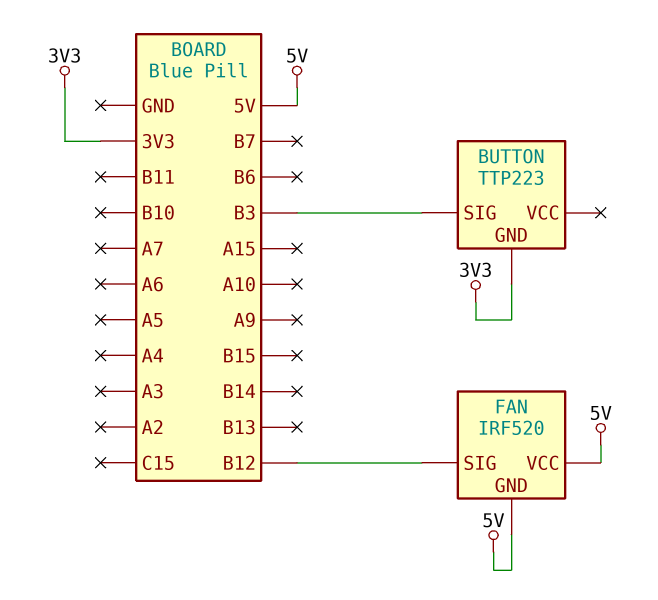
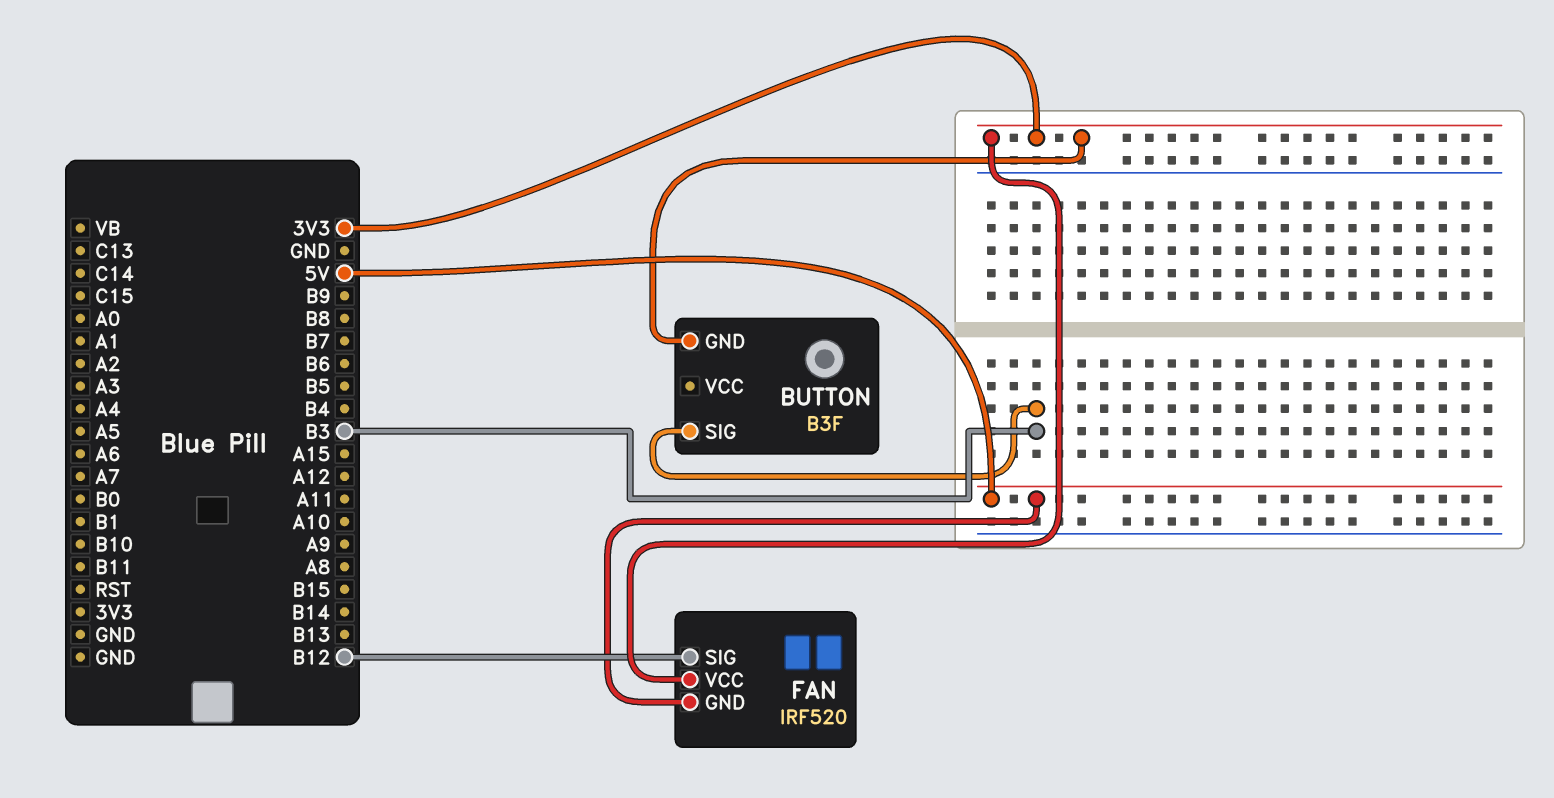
BUTTON: TTP223 -> B3F
FAN pin VCC: 5V -> 3V3

